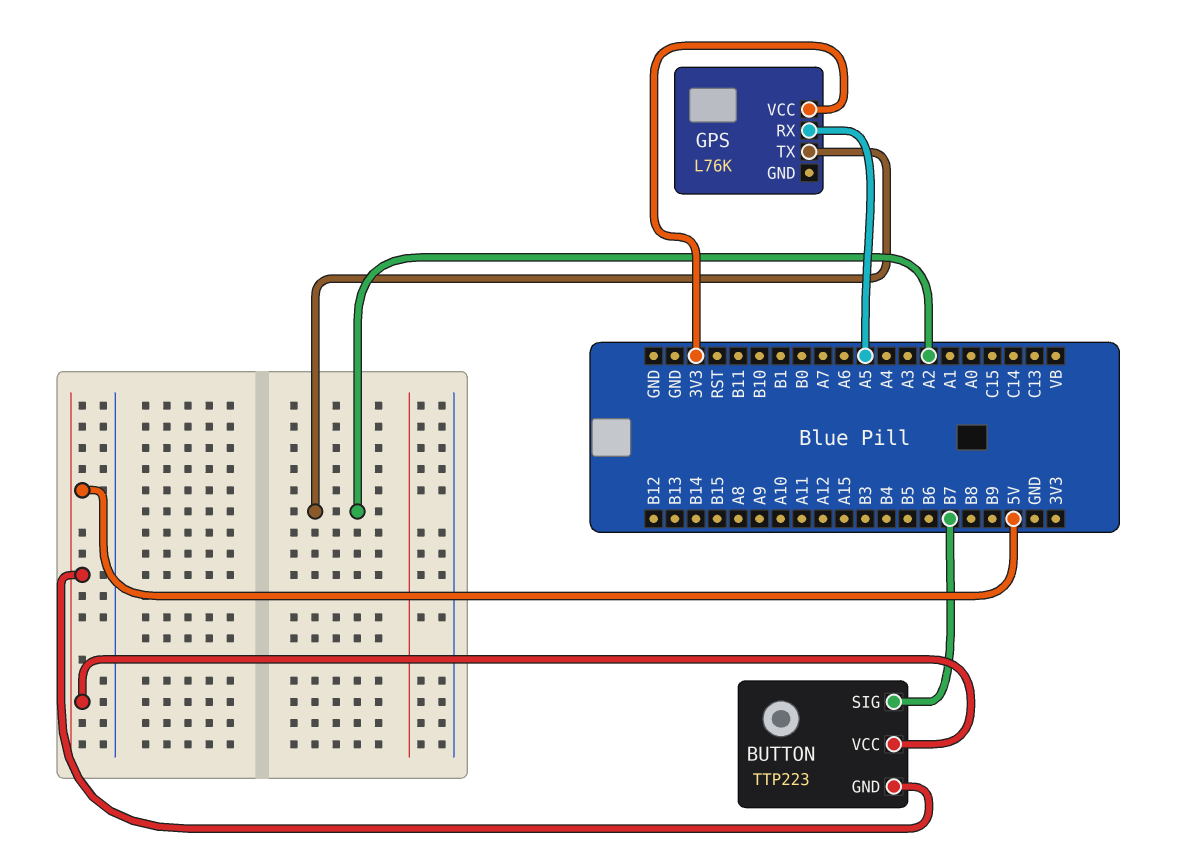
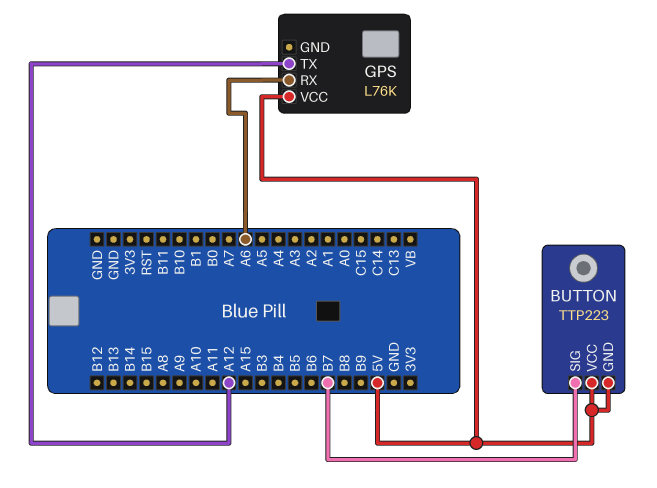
GPS pin RX: A5 -> A6
GPS pin TX: A2 -> A12
GPS pin VCC: 3V3 -> 5V

